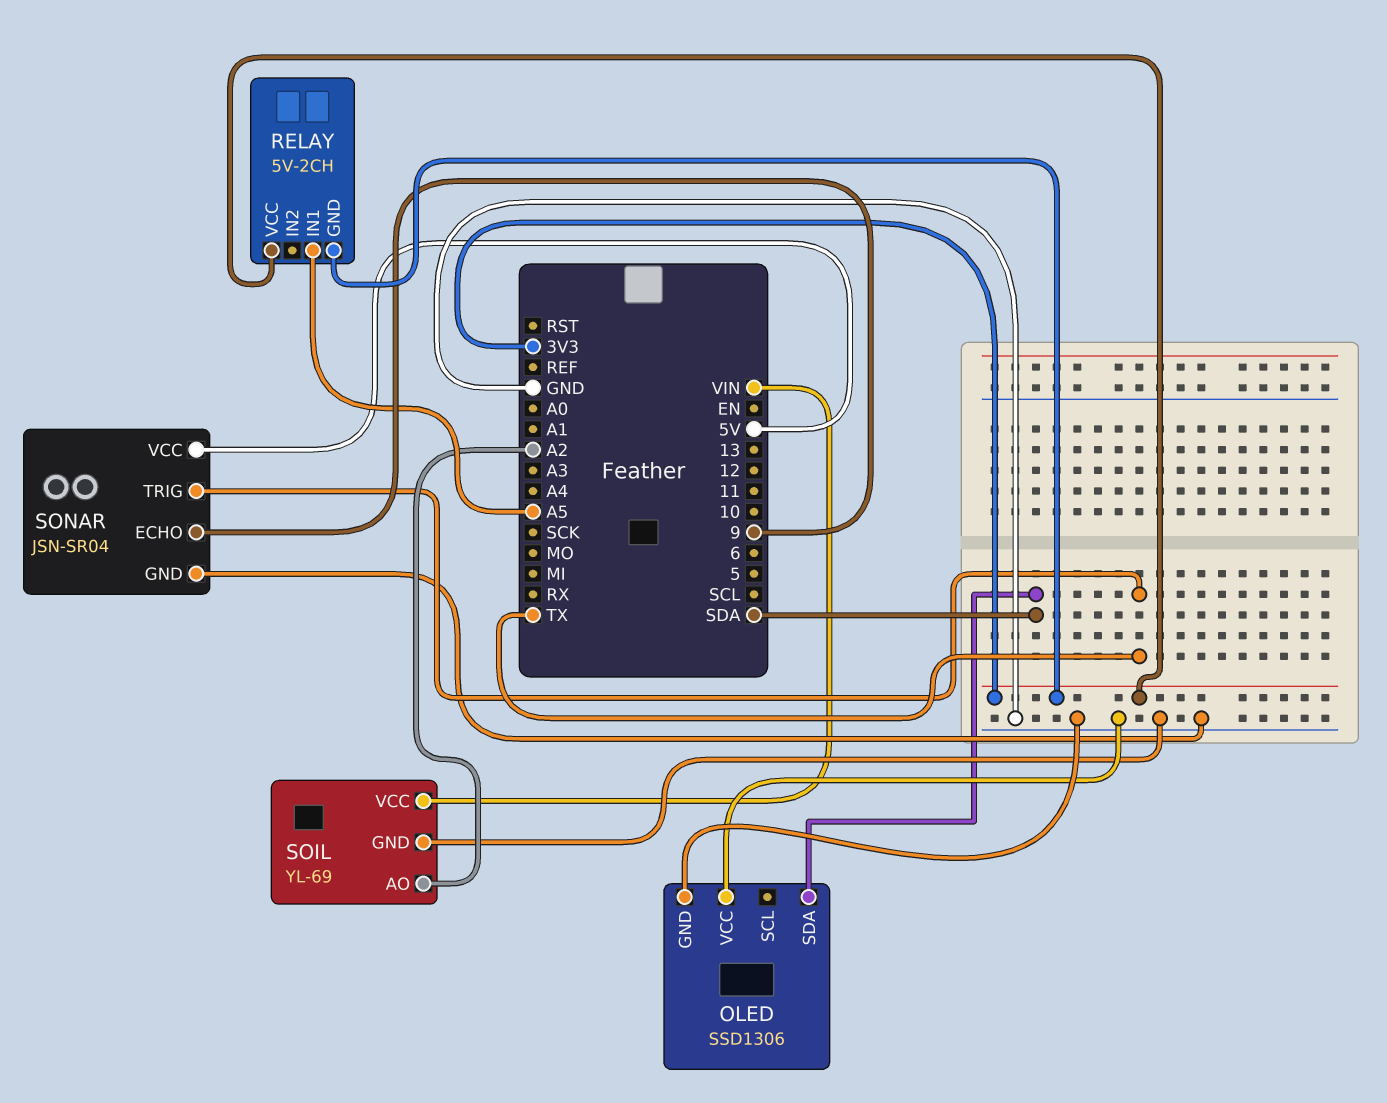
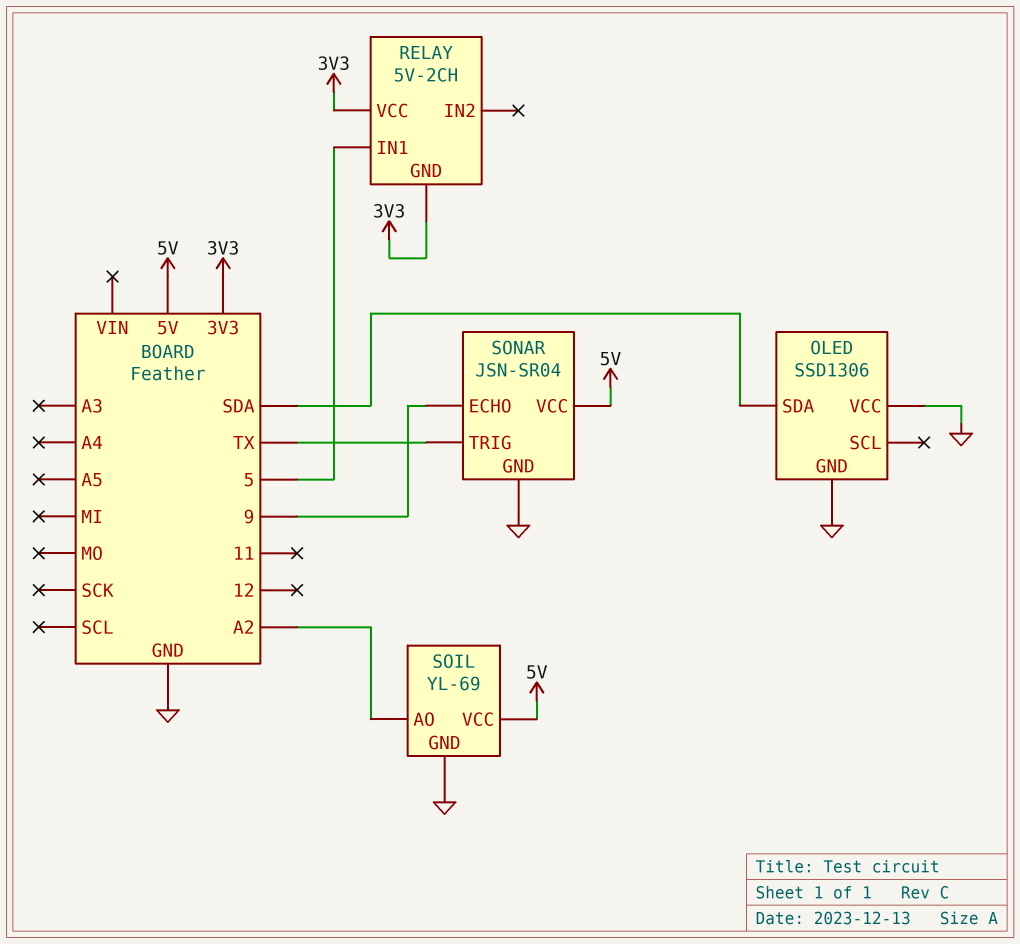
RELAY pin IN1: A5 -> 5
SOIL pin VCC: VIN -> 5V

